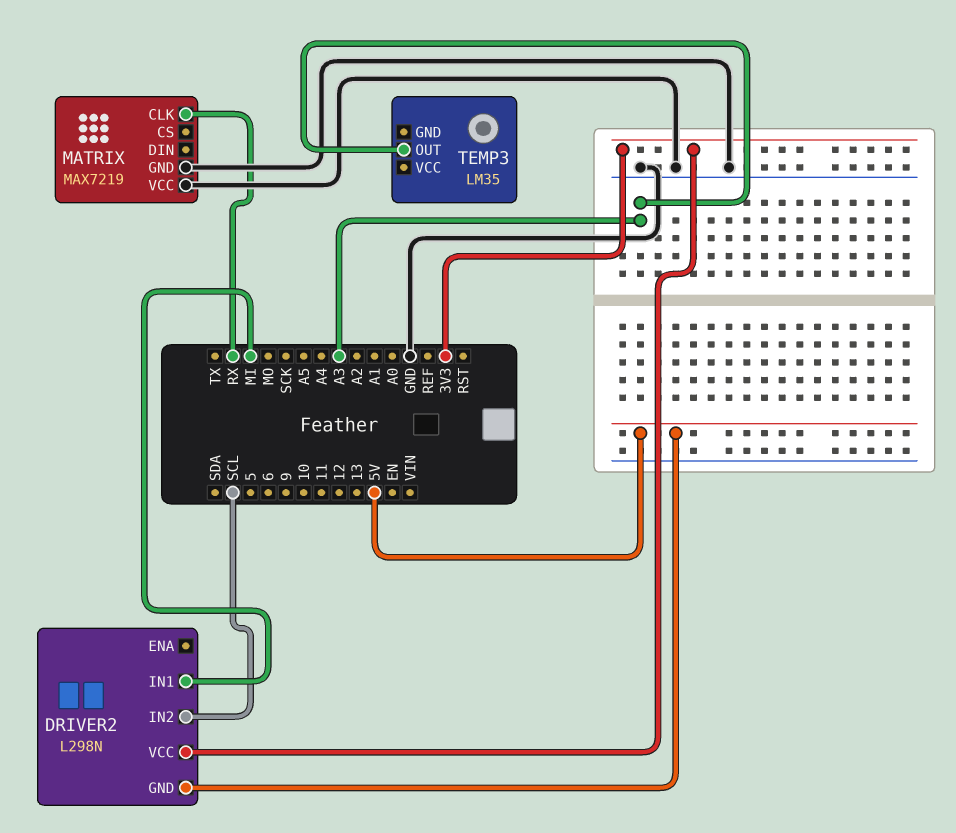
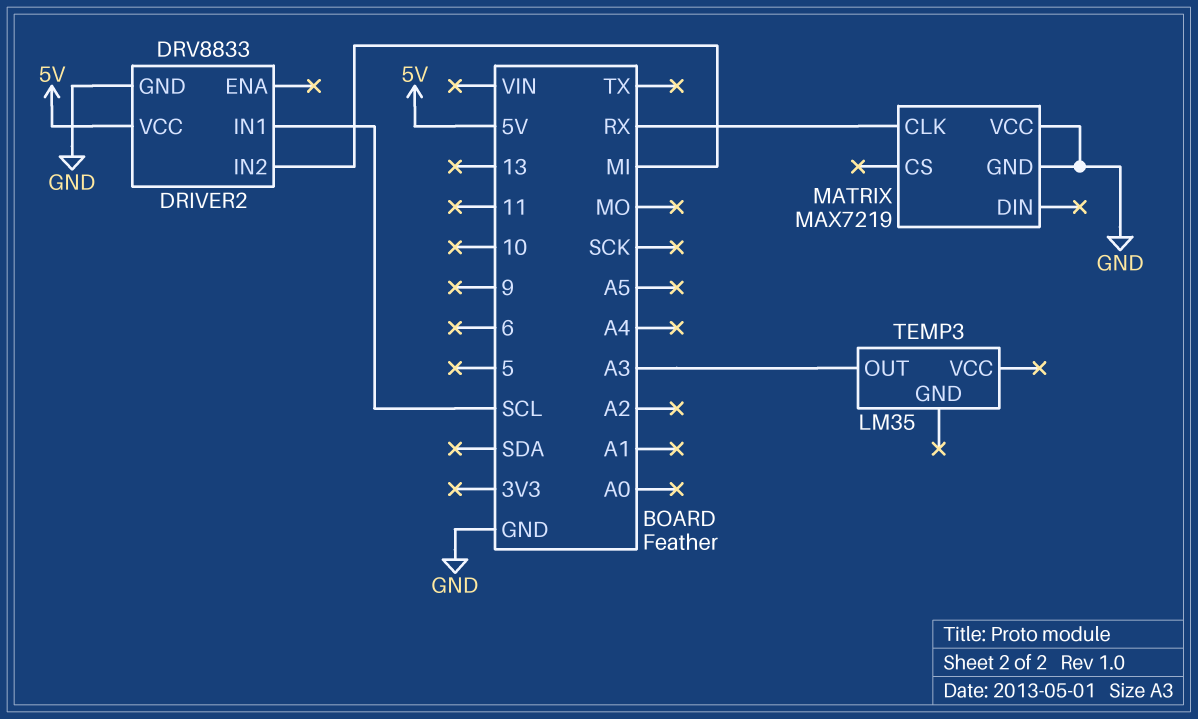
DRIVER2: L298N -> DRV8833
DRIVER2 pin GND: 5V -> GND
DRIVER2 pin IN1: MI -> SCL
DRIVER2 pin IN2: SCL -> MI
DRIVER2 pin VCC: 3V3 -> 5V

